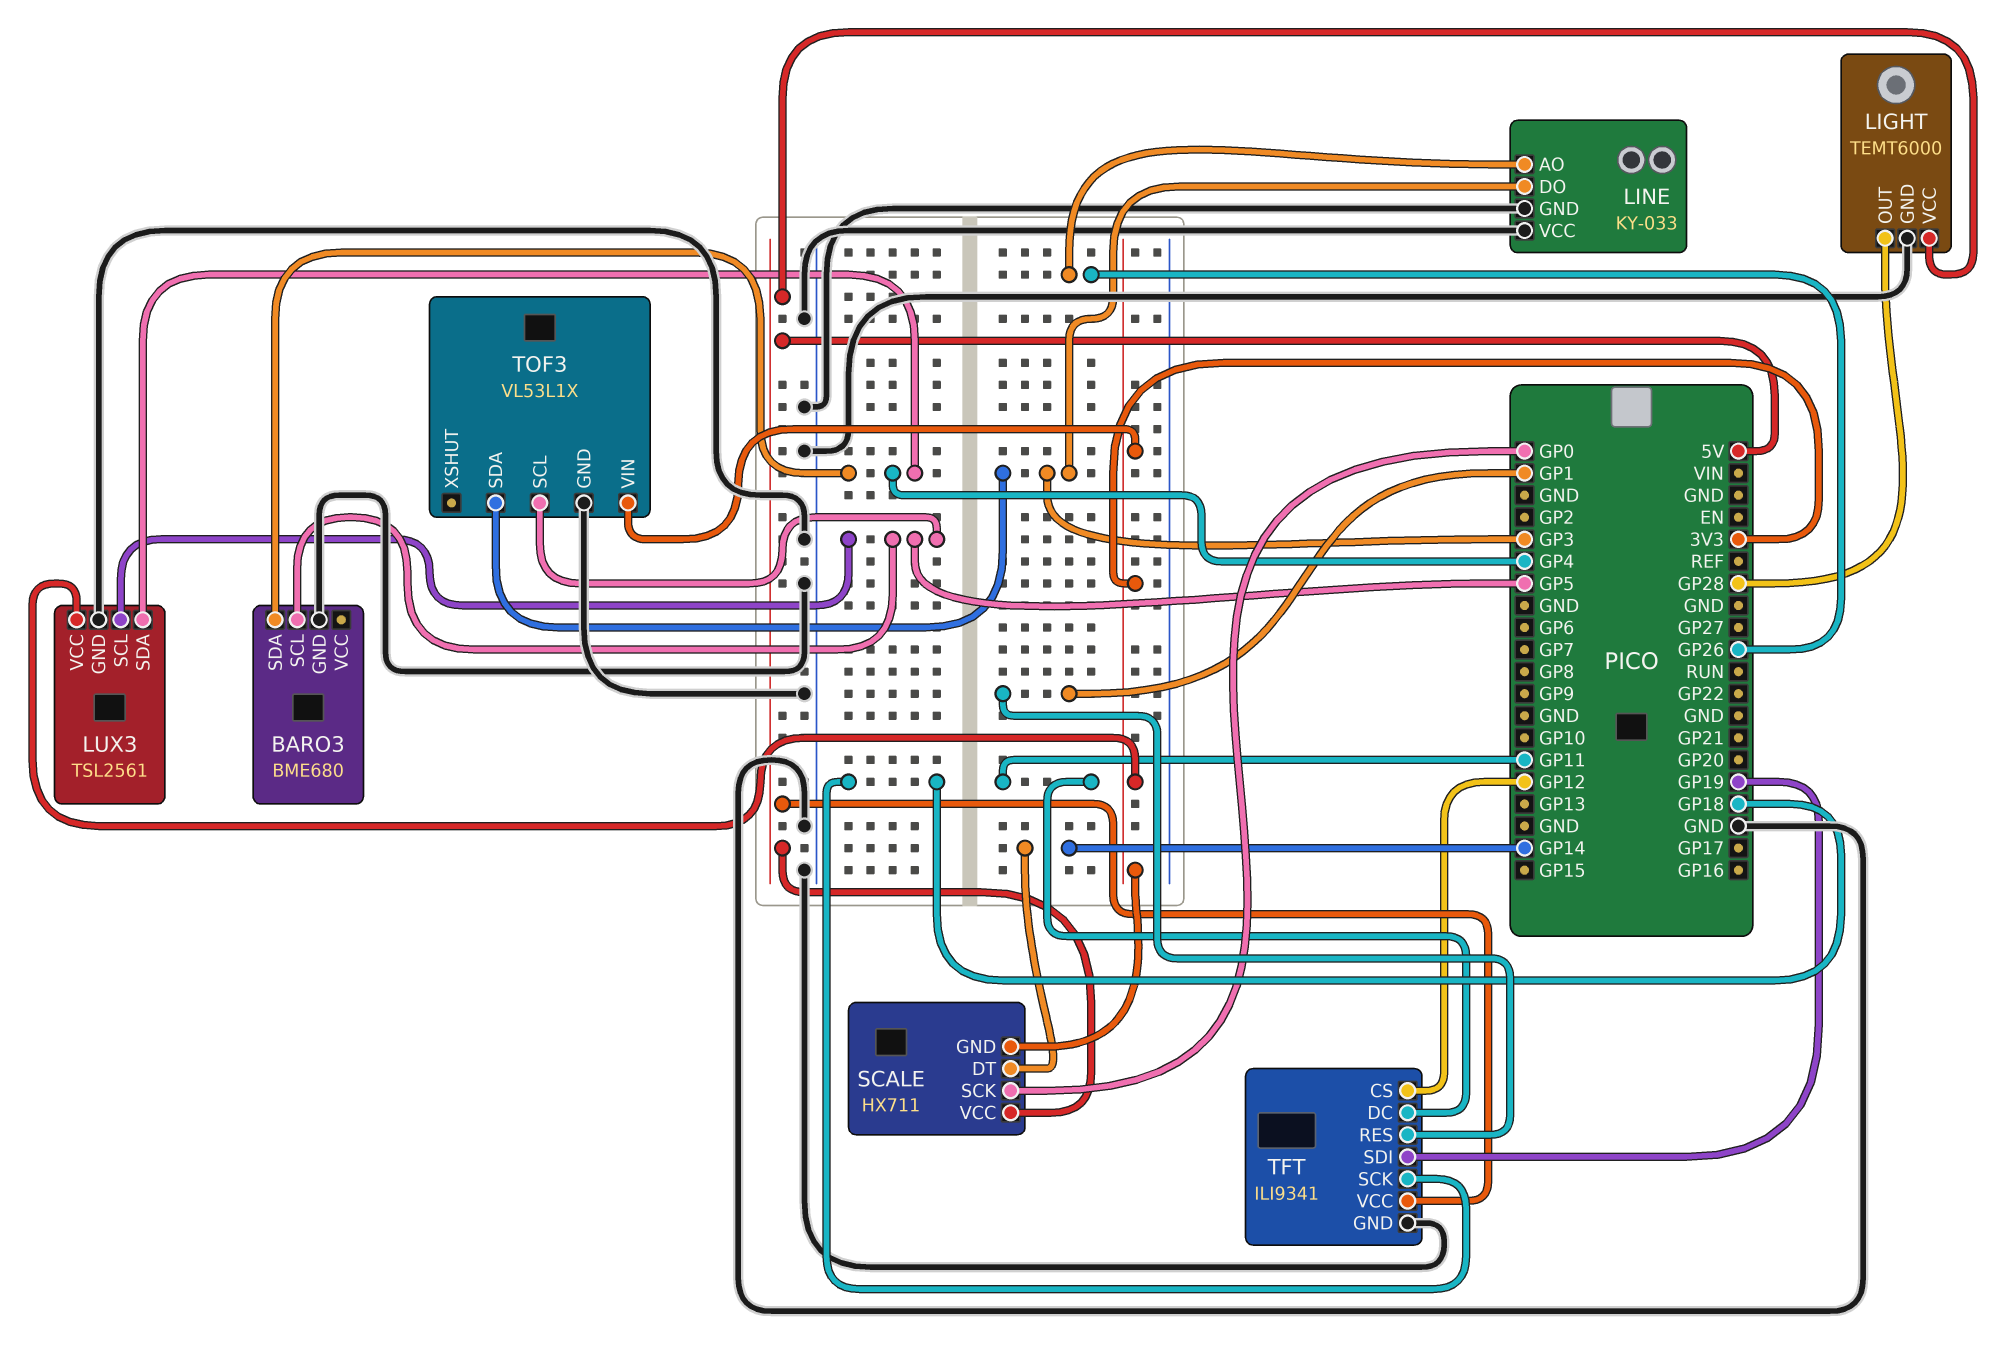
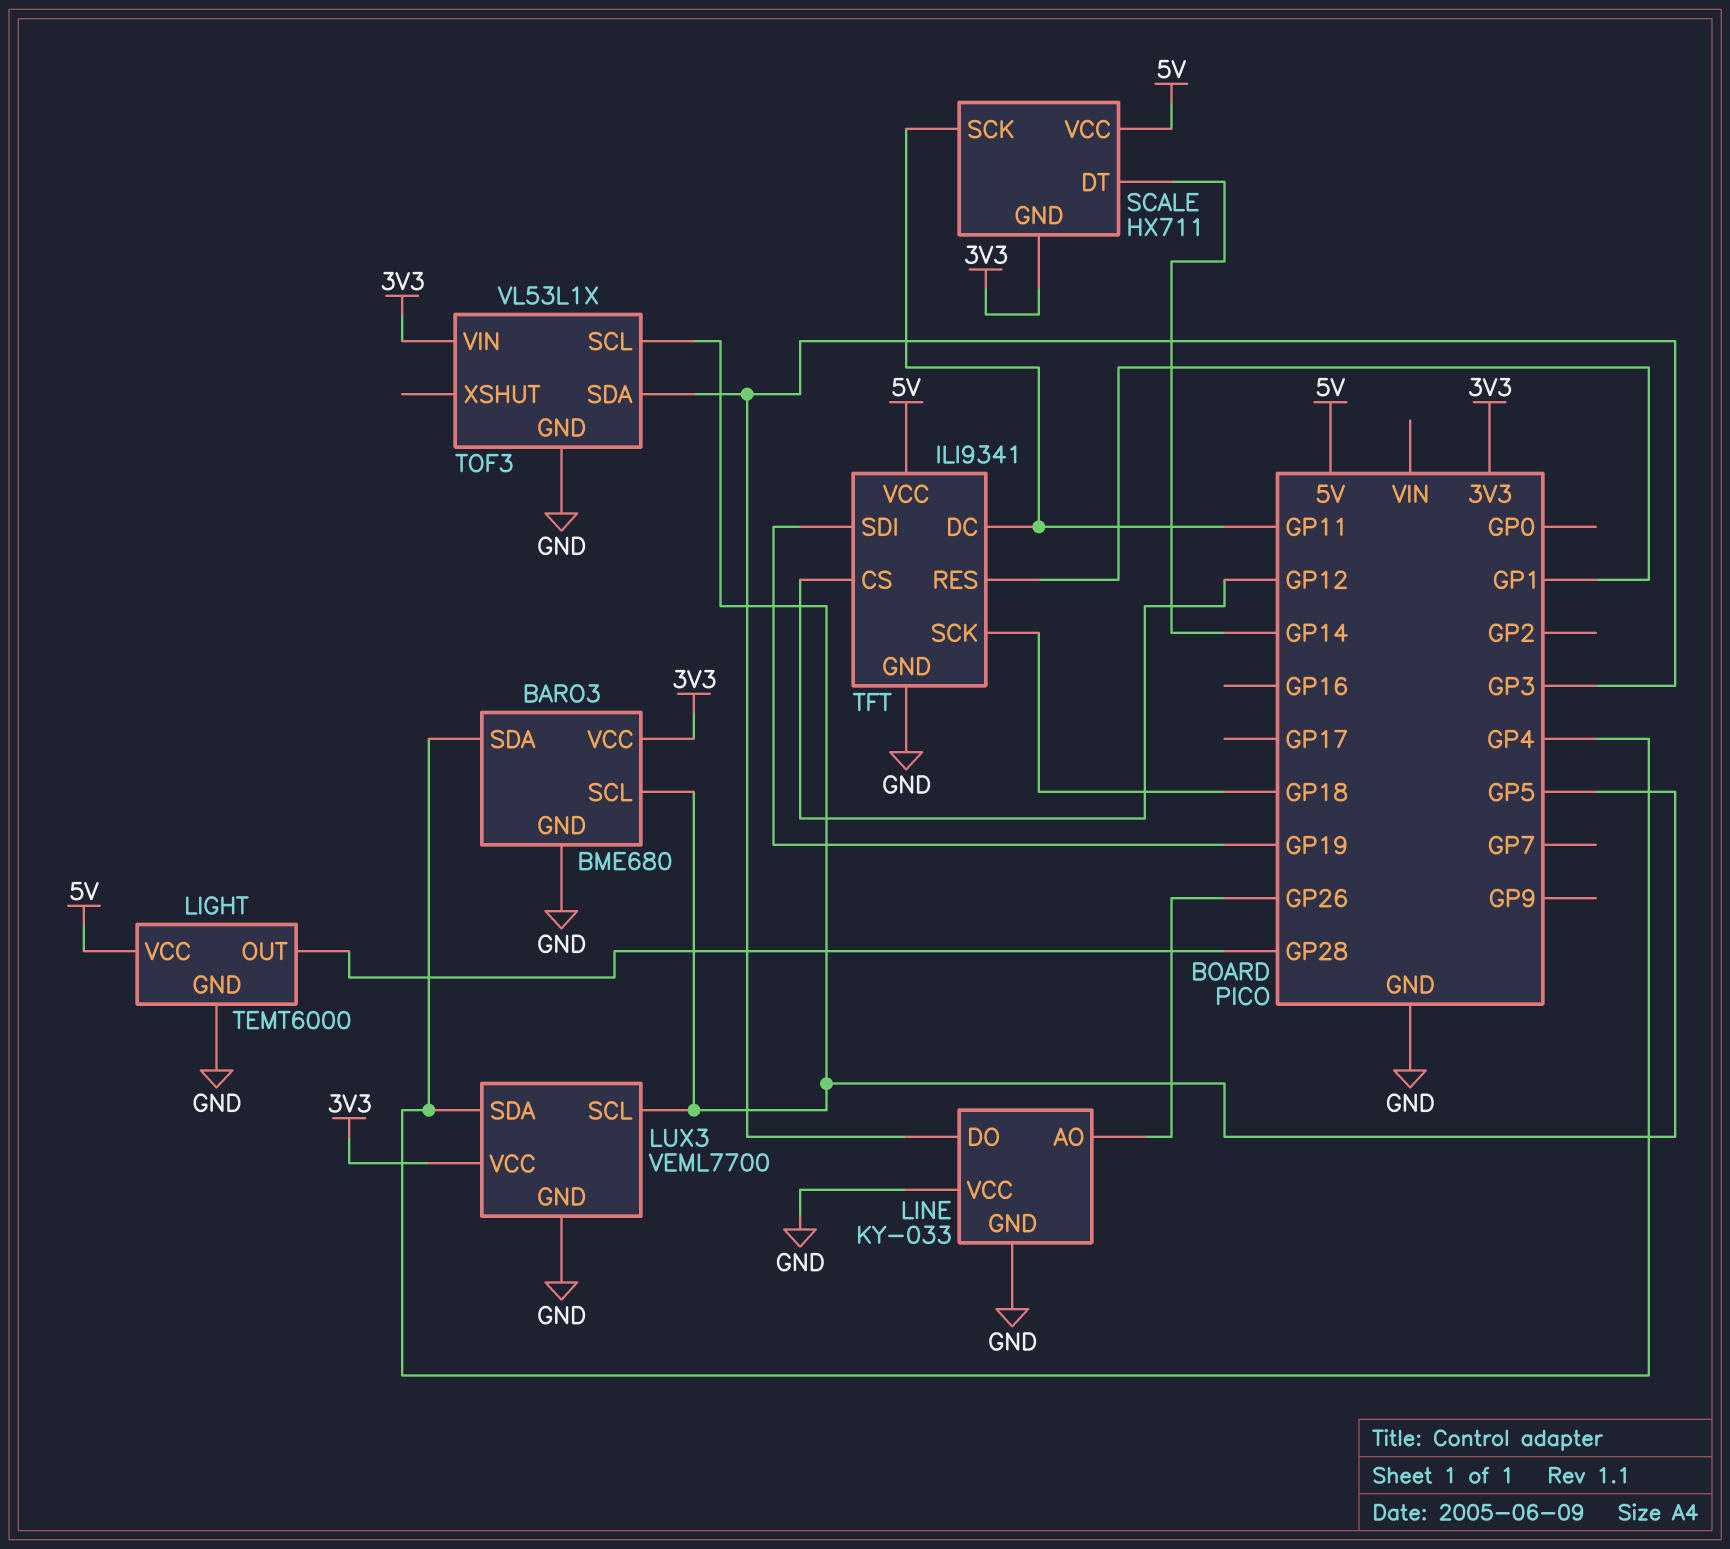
BARO3 pin VCC: none -> 3V3
LUX3: TSL2561 -> VEML7700
SCALE pin SCK: GP0 -> GP11

